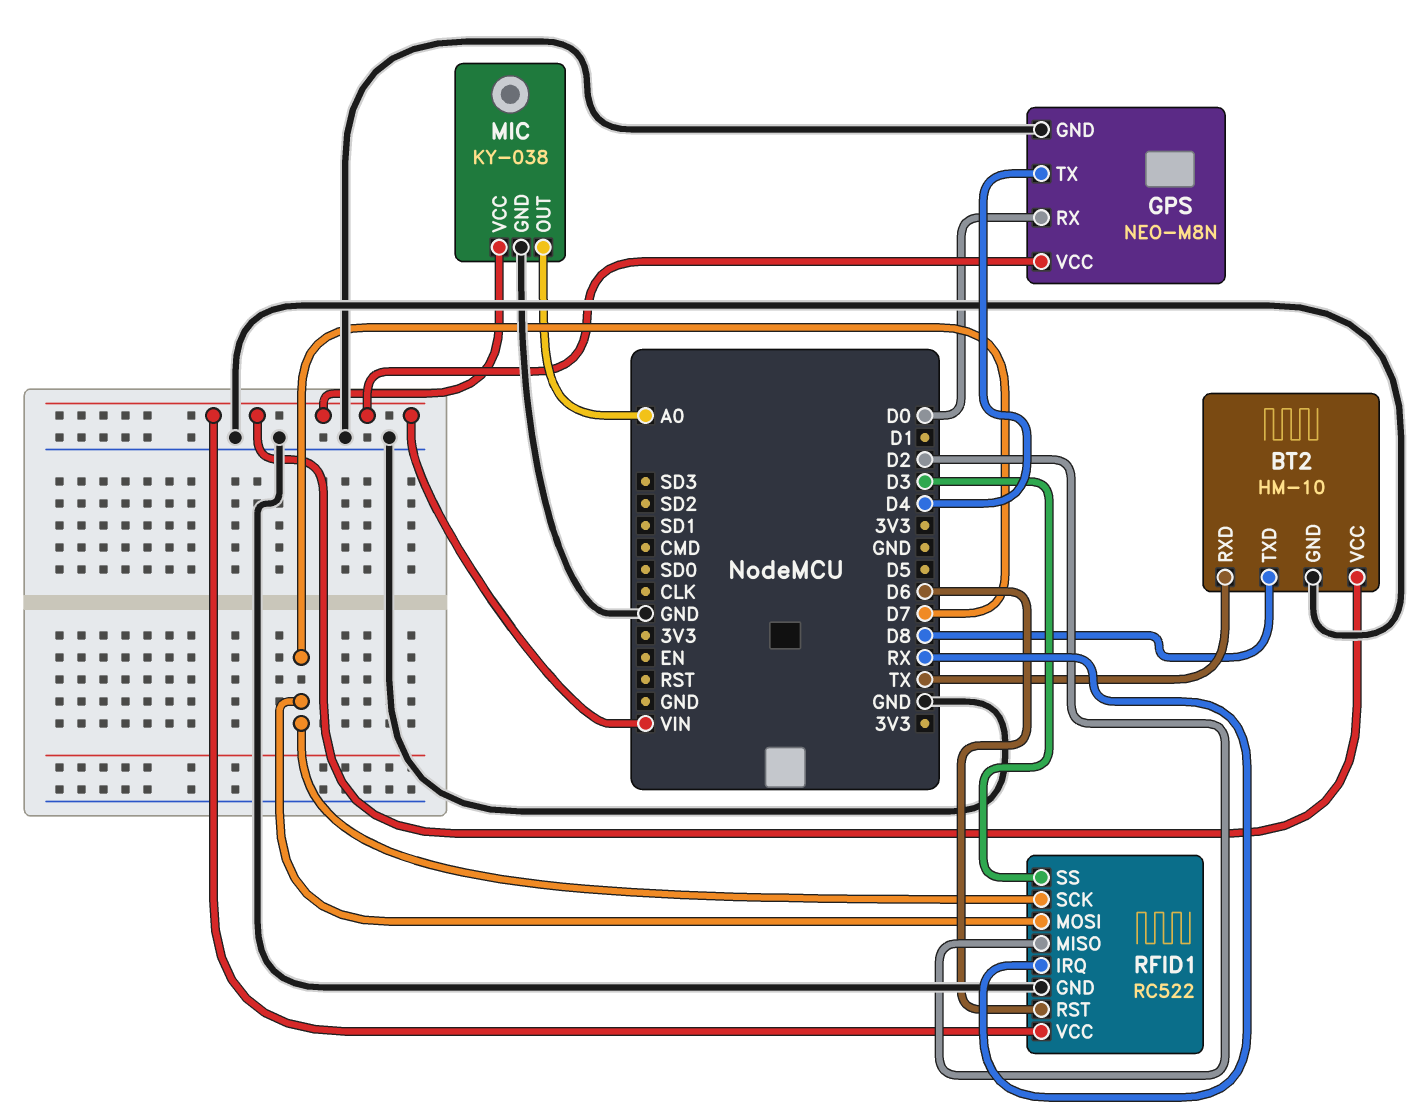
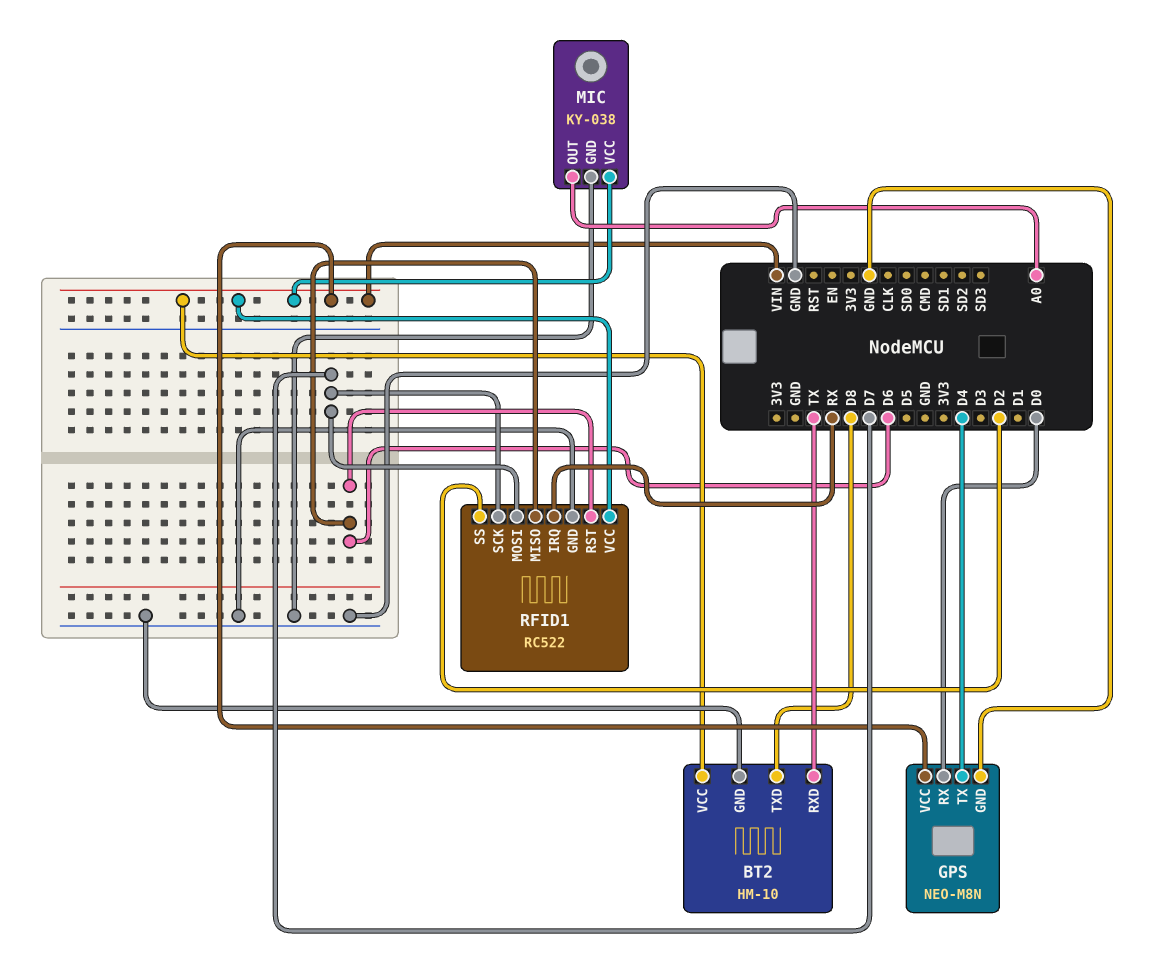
RFID1 pin MISO: D2 -> D6
RFID1 pin SS: D3 -> D2

